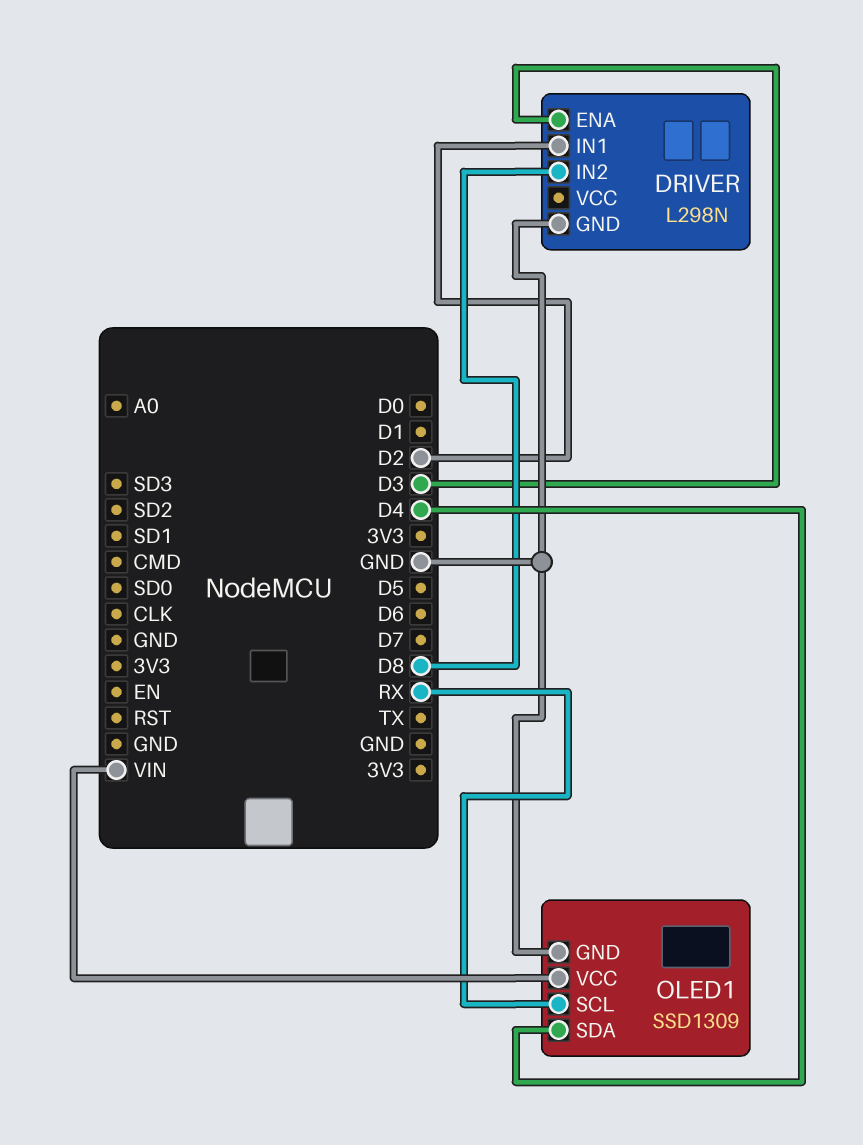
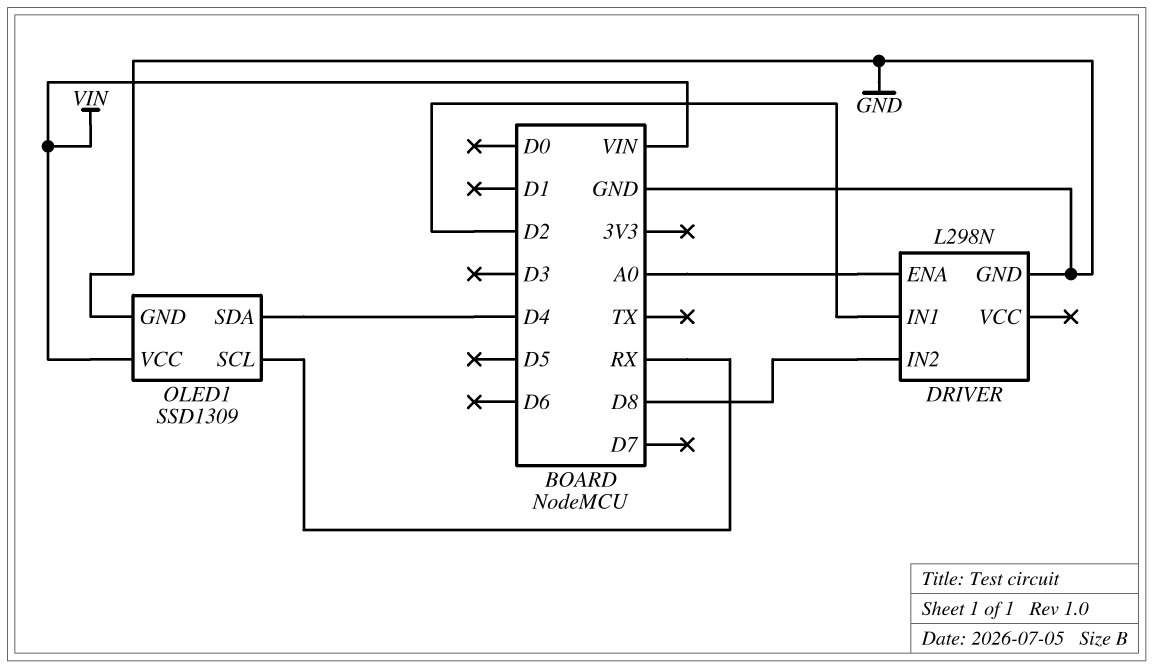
DRIVER pin ENA: D3 -> A0

